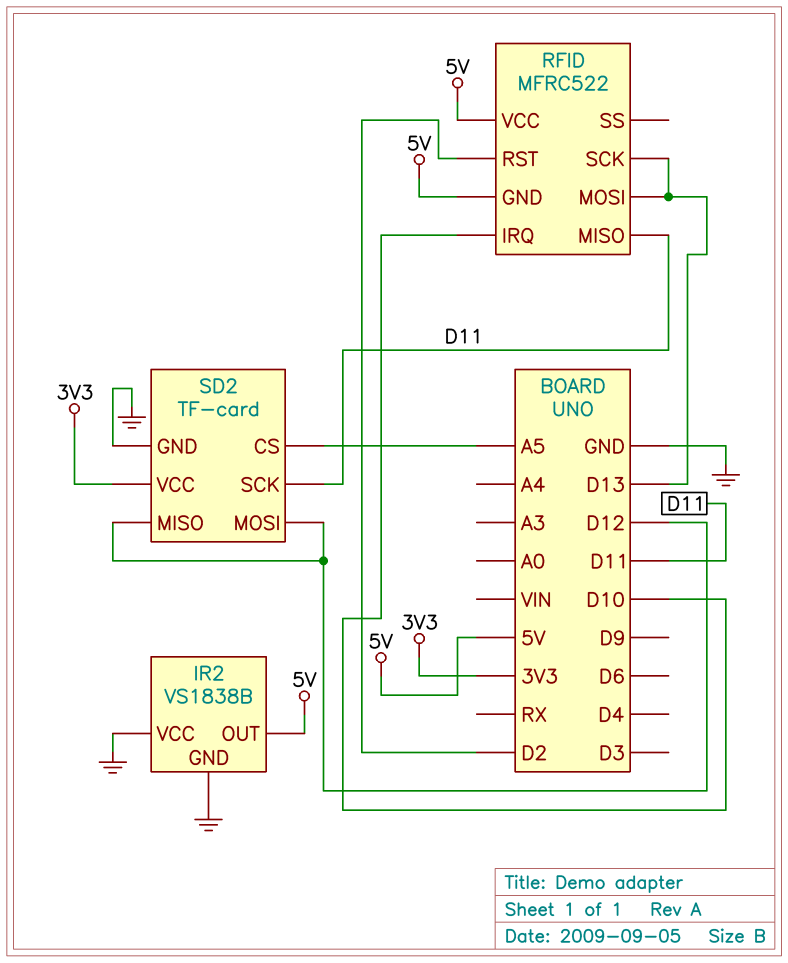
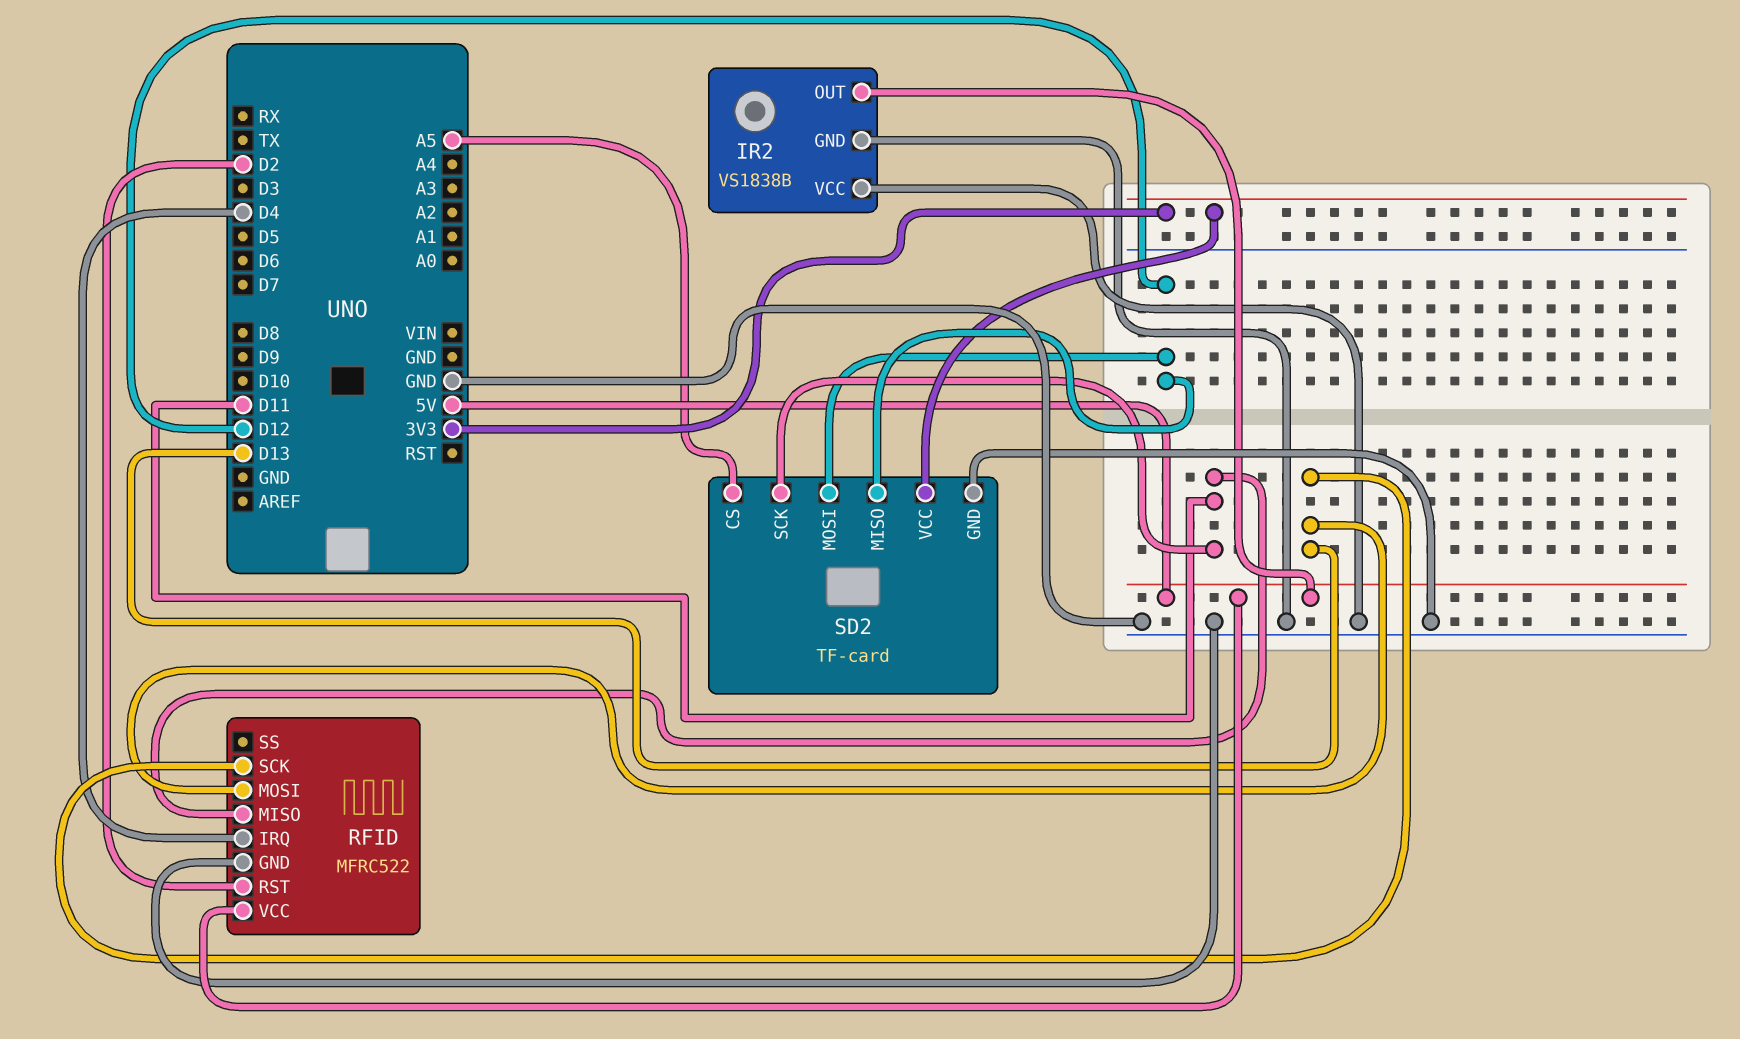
RFID pin GND: 5V -> GND
RFID pin IRQ: D10 -> D4

